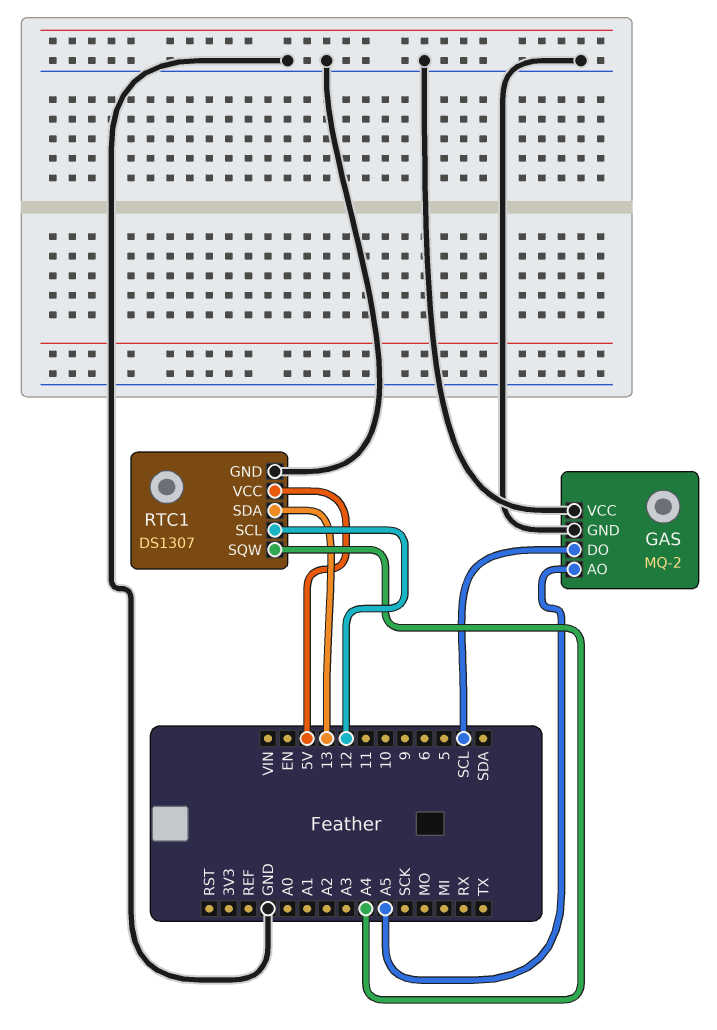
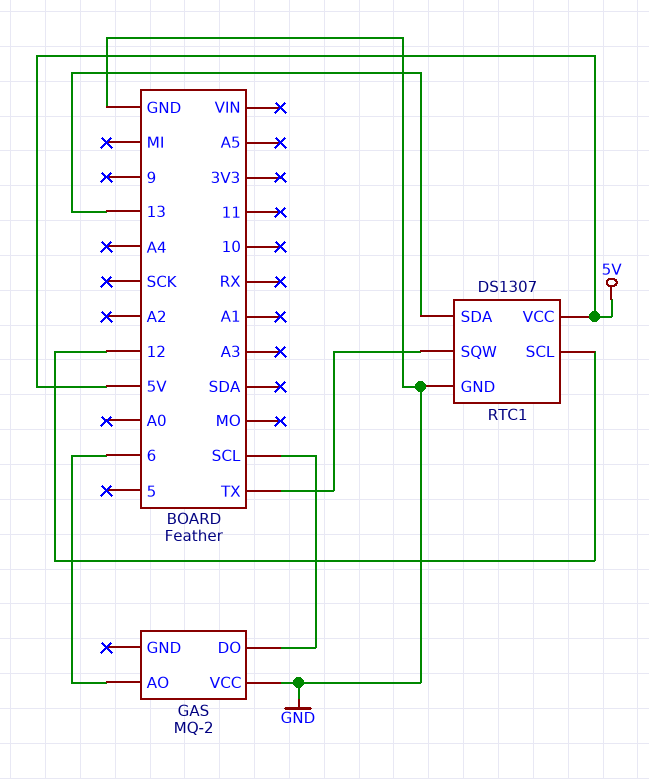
GAS pin AO: A5 -> 6
GAS pin GND: GND -> none
RTC1 pin SQW: A4 -> TX

